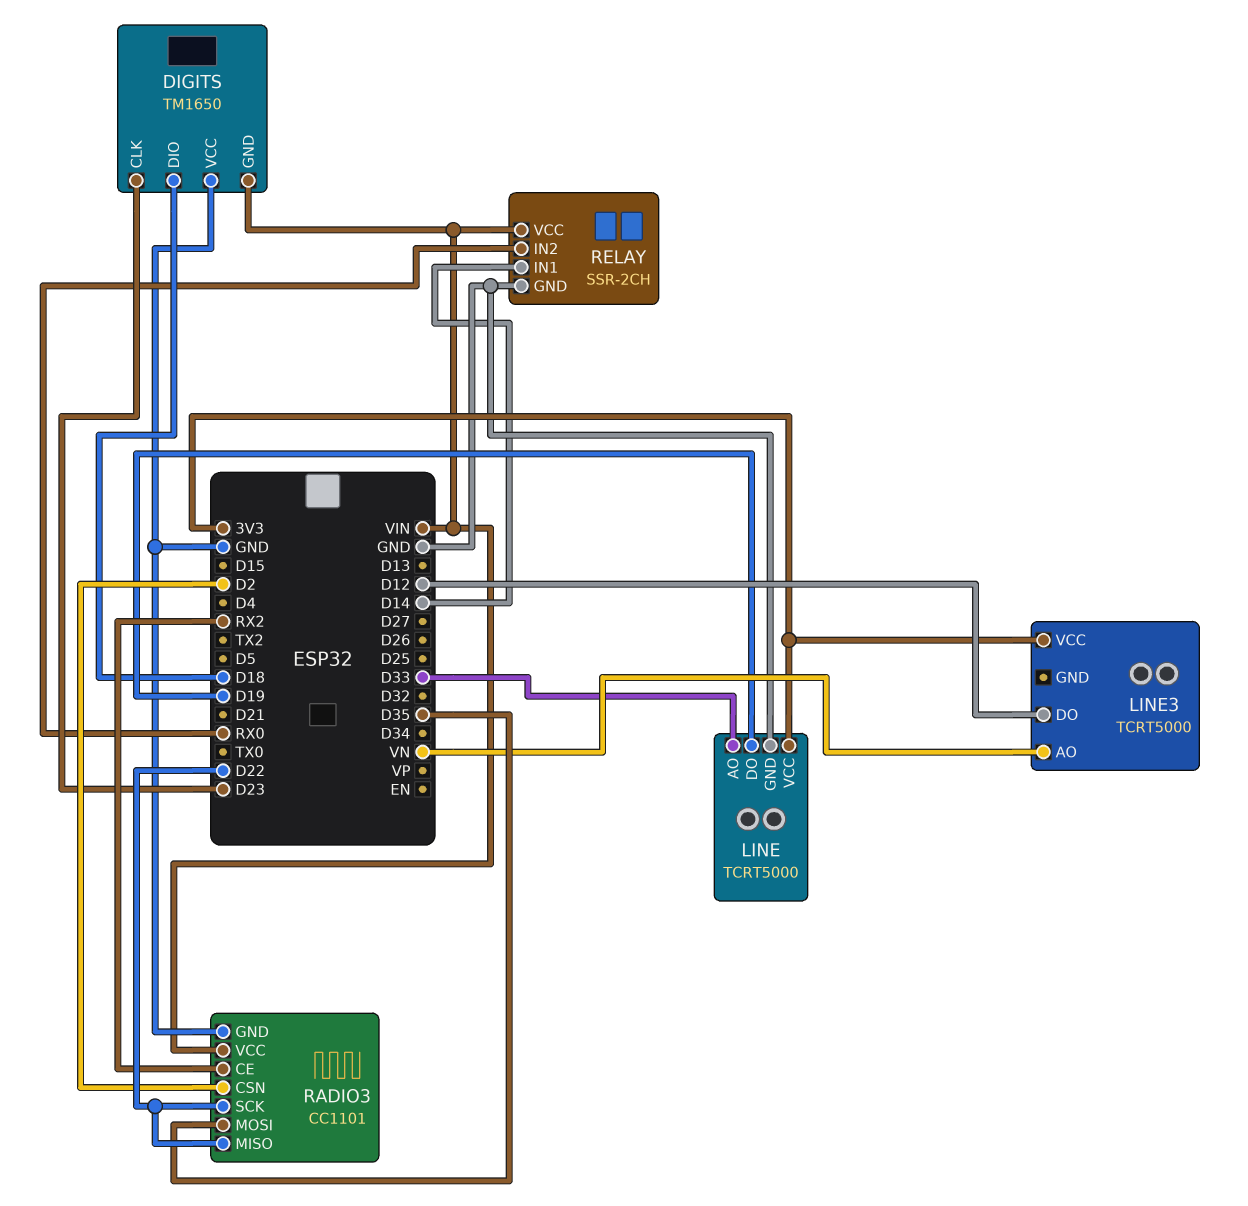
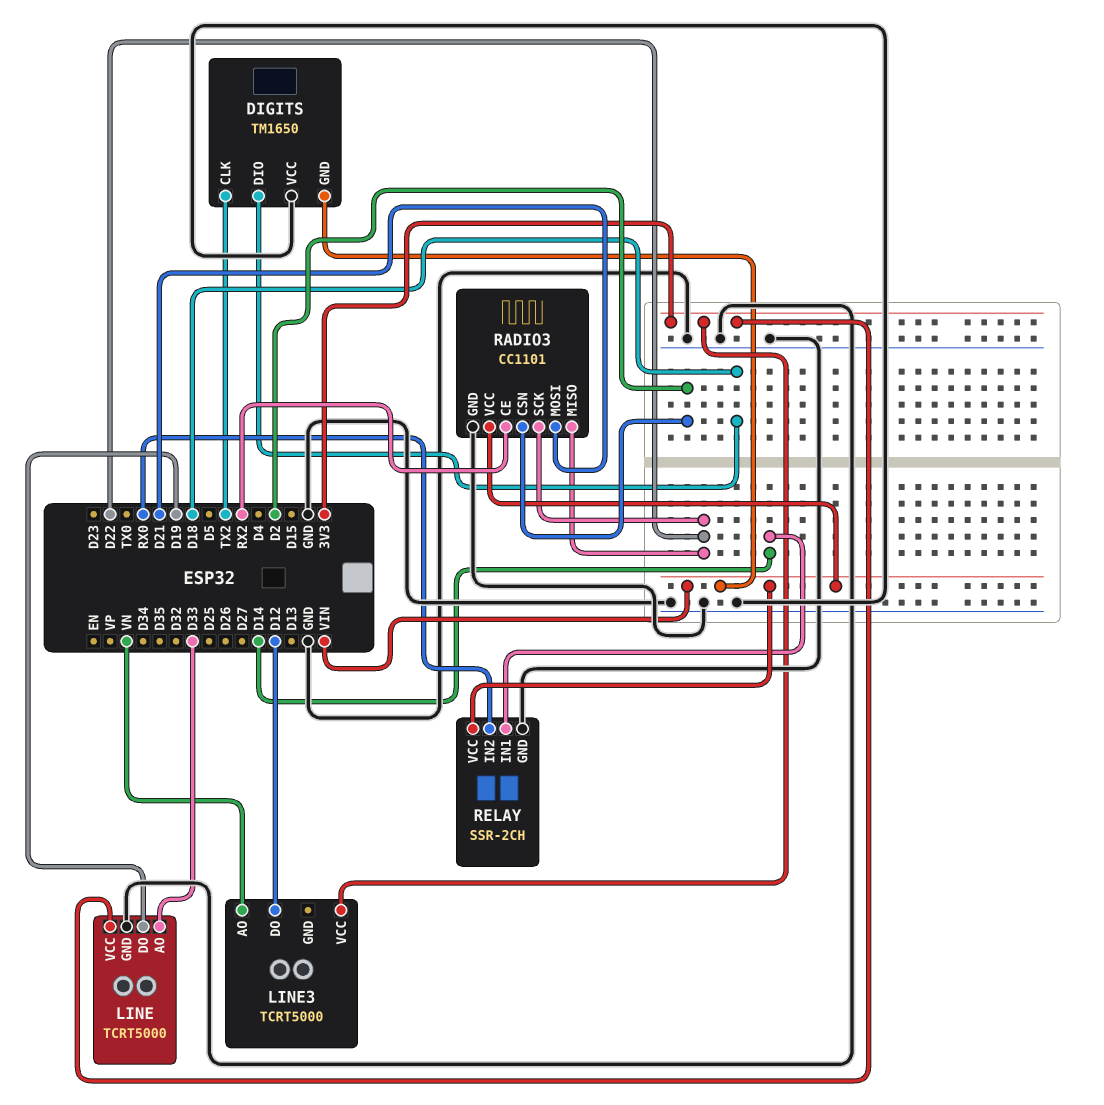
DIGITS pin CLK: D23 -> TX2
RADIO3 pin MOSI: D35 -> D21

